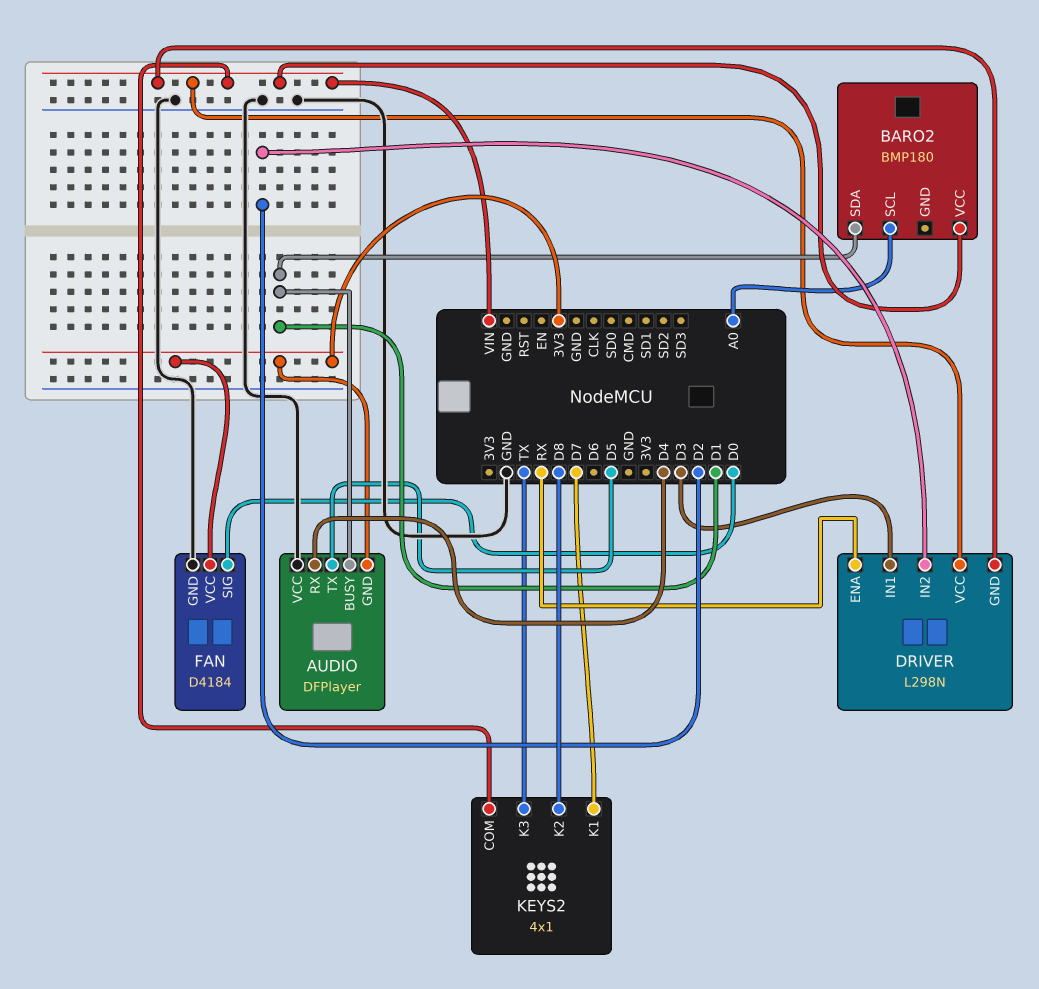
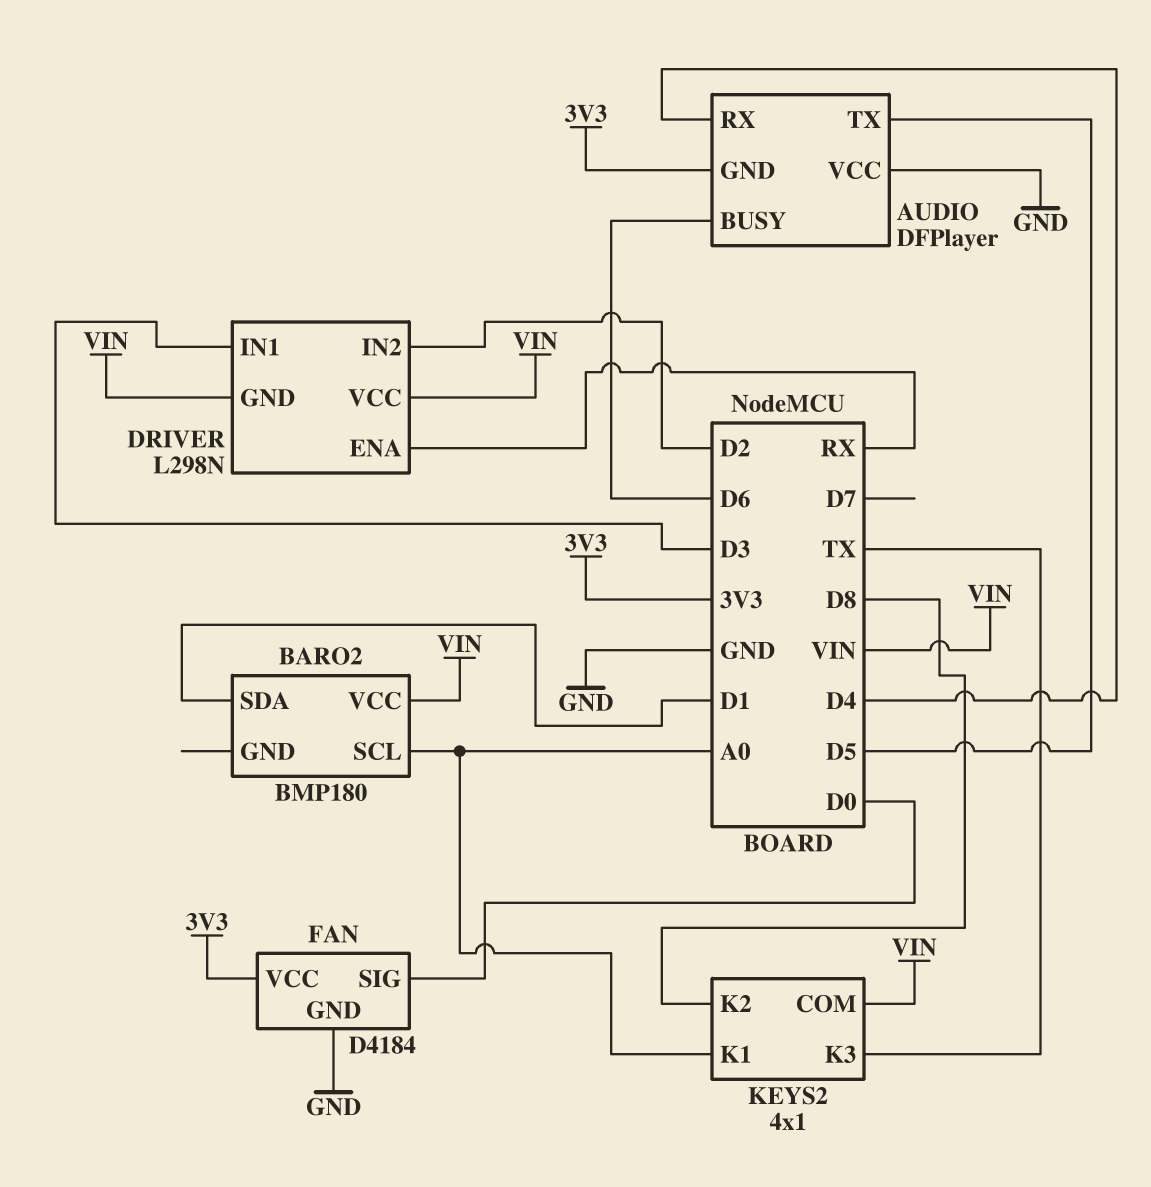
AUDIO pin BUSY: D1 -> D6
KEYS2 pin K1: D7 -> A0

